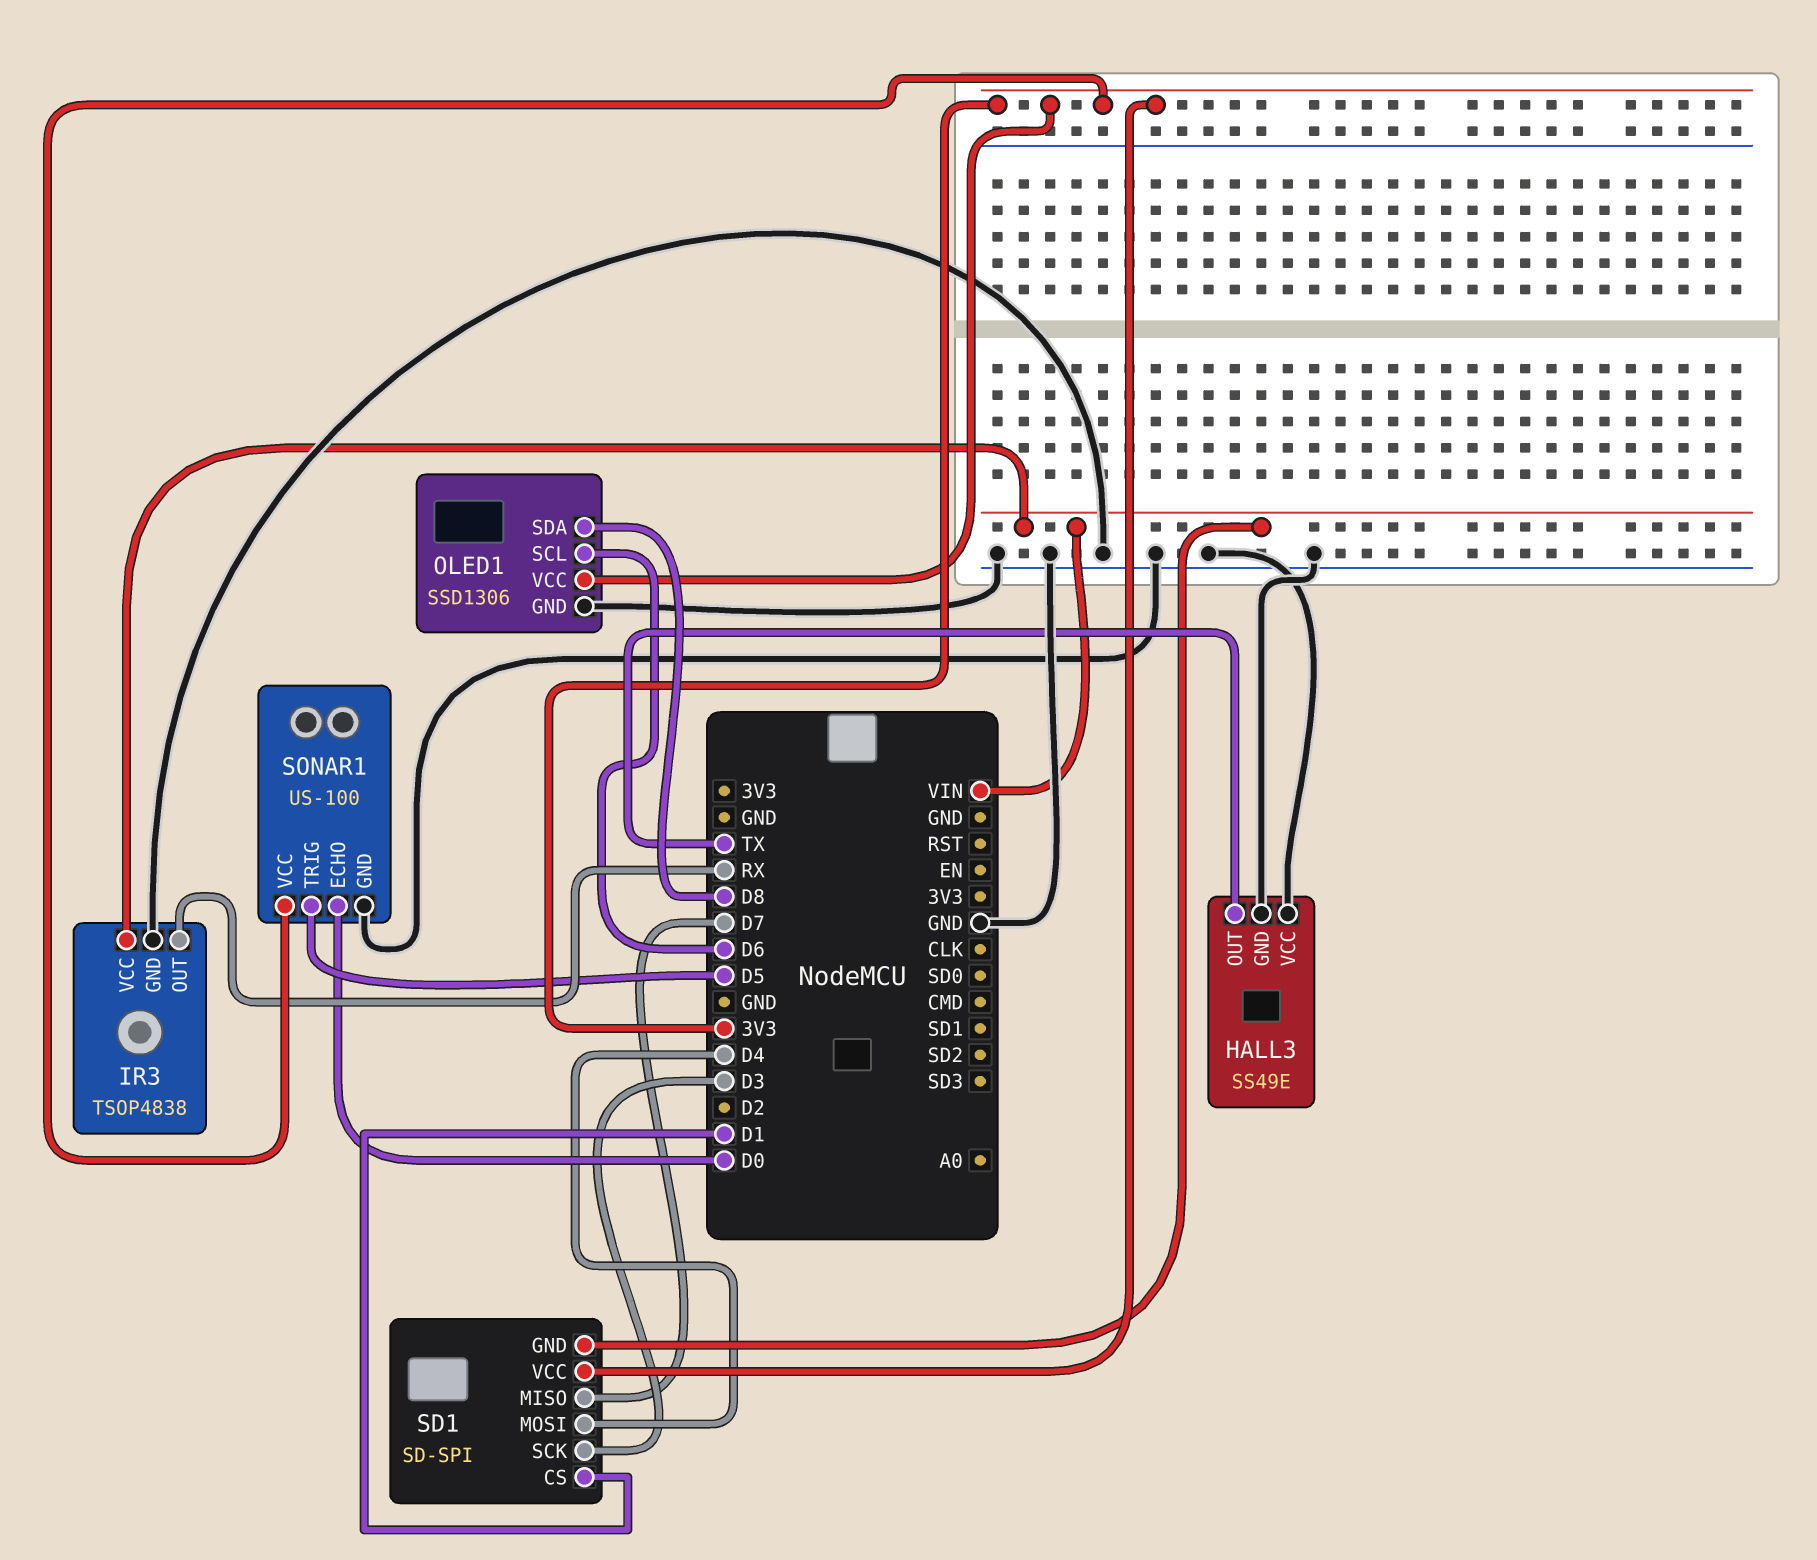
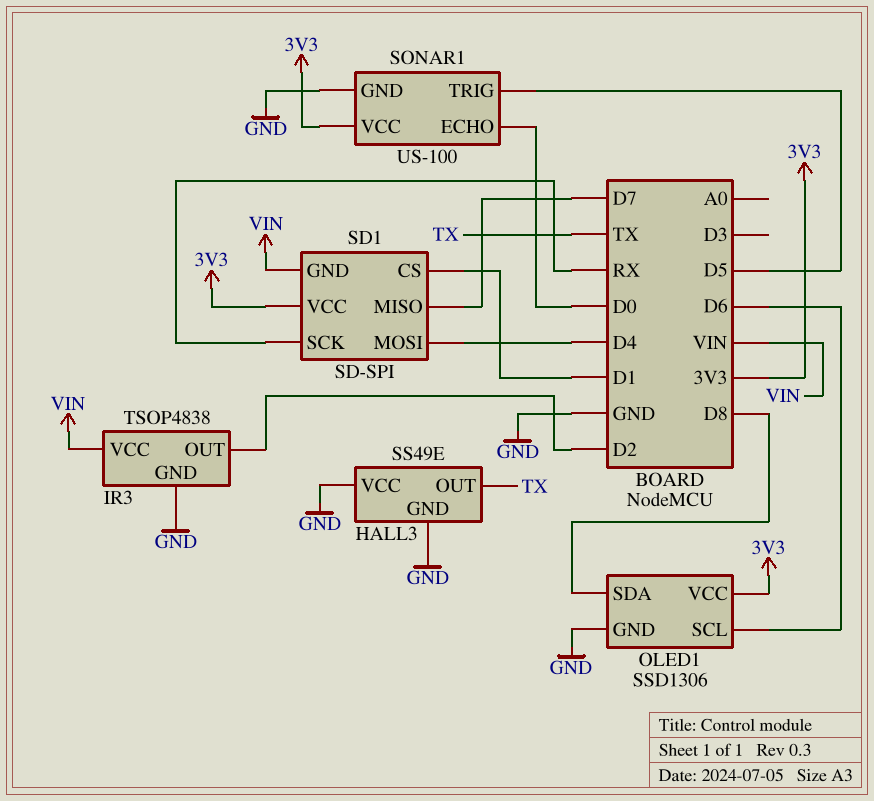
IR3 pin OUT: RX -> D2
SD1 pin SCK: D3 -> RX

